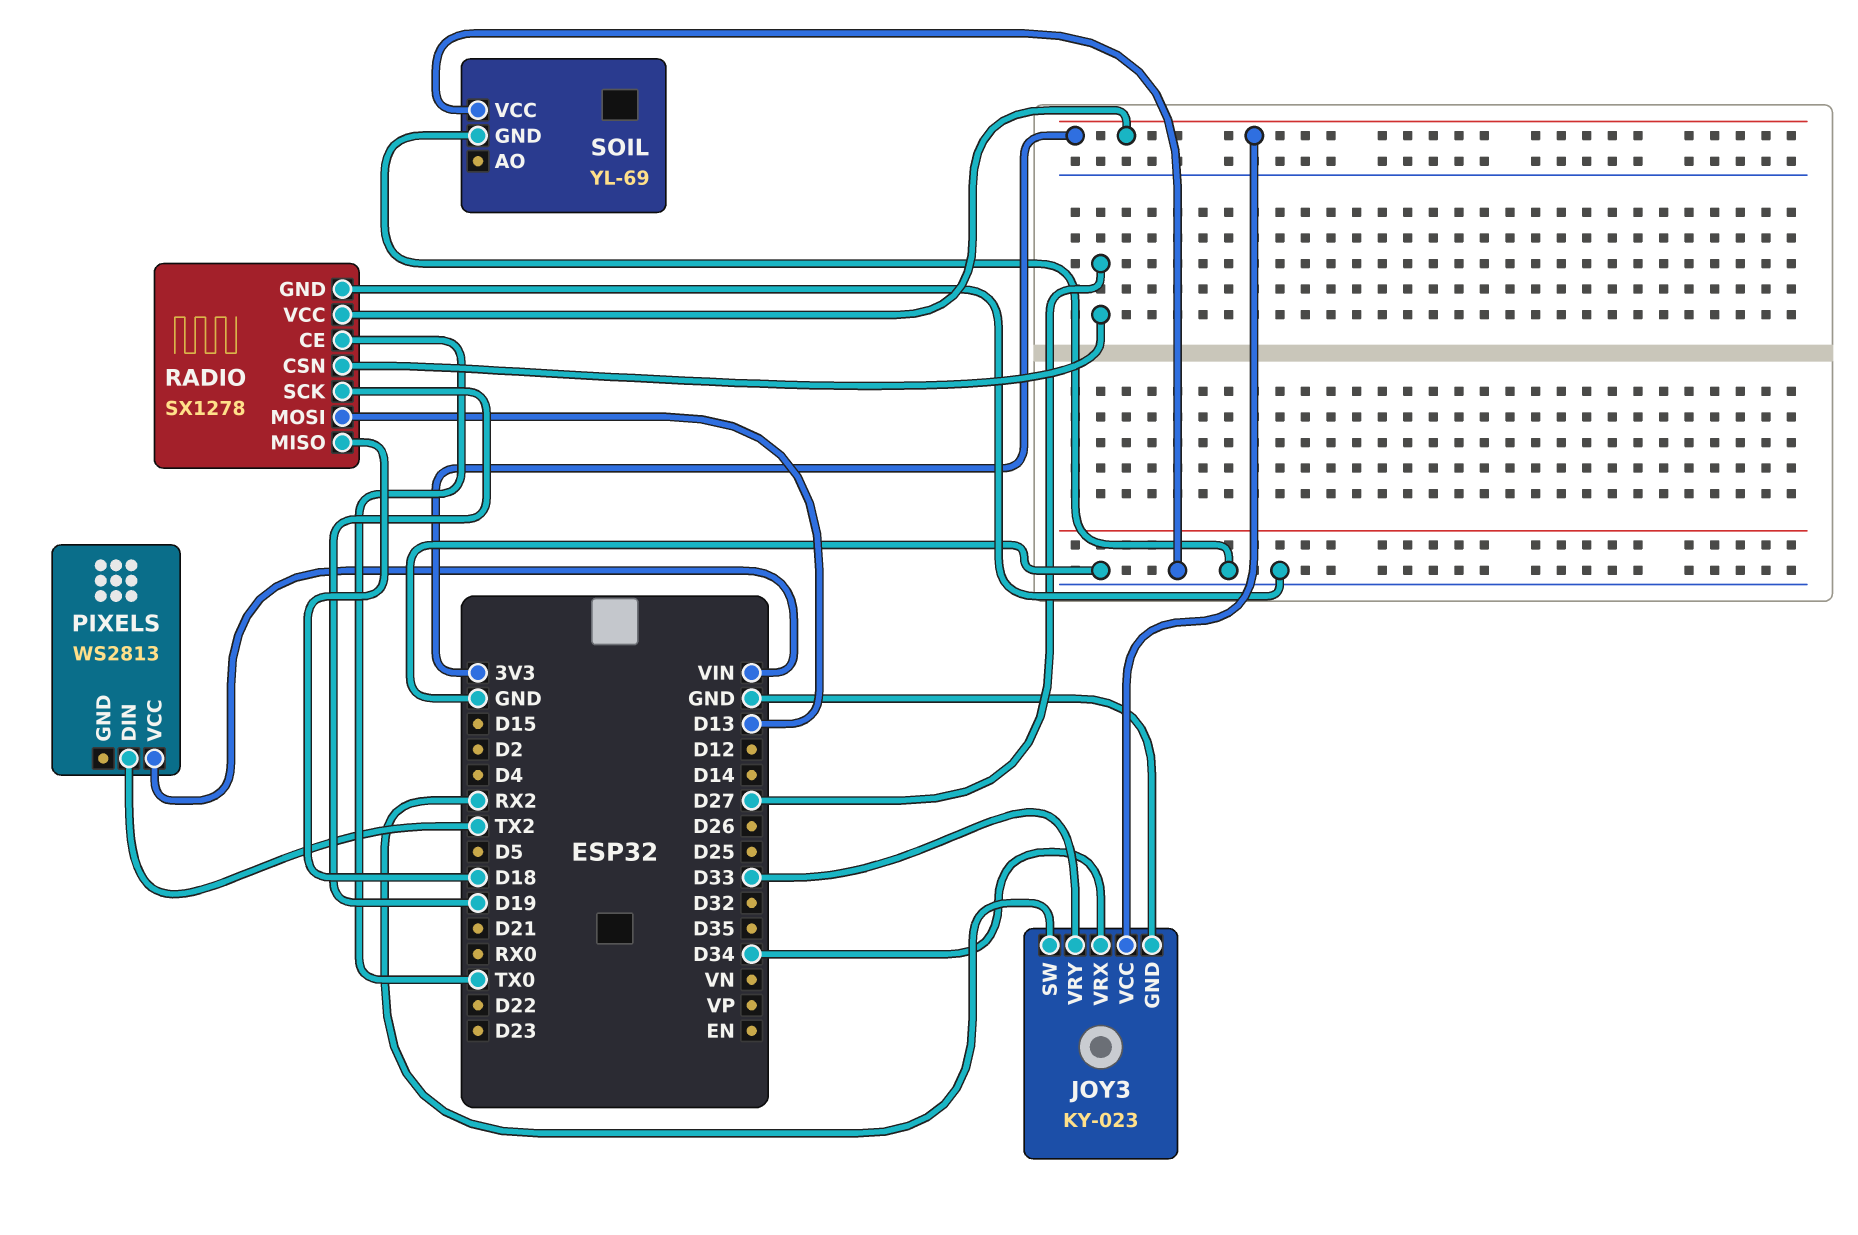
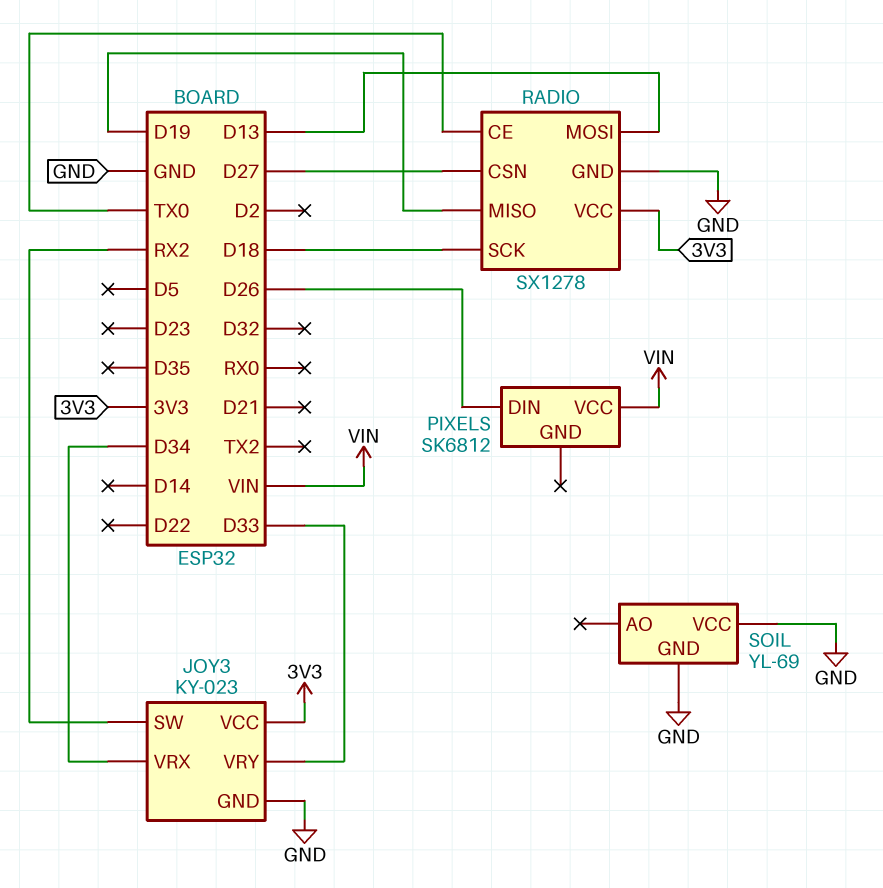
PIXELS: WS2813 -> SK6812
PIXELS pin DIN: TX2 -> D26
RADIO pin MISO: D18 -> D19
RADIO pin SCK: D19 -> D18

